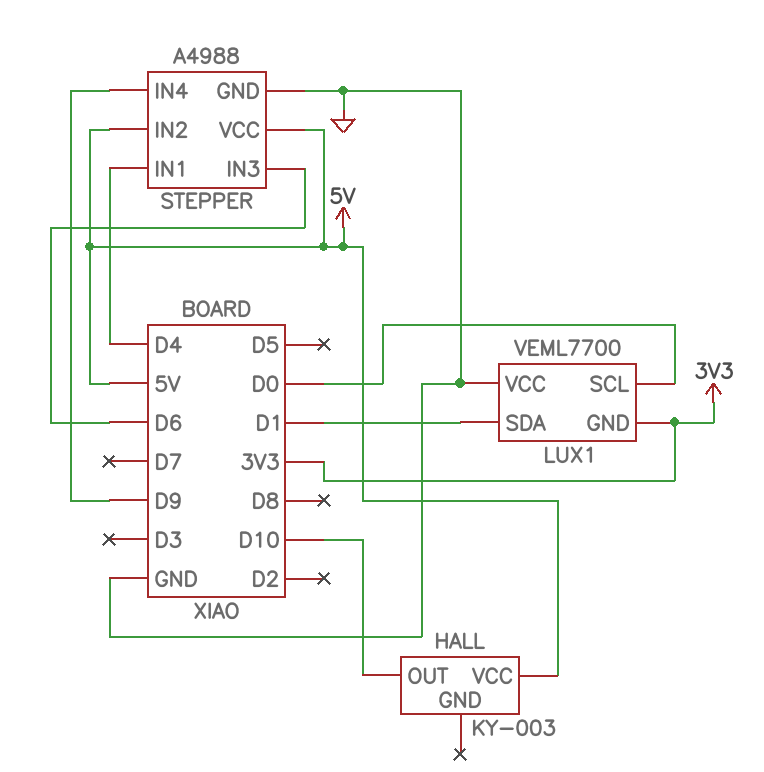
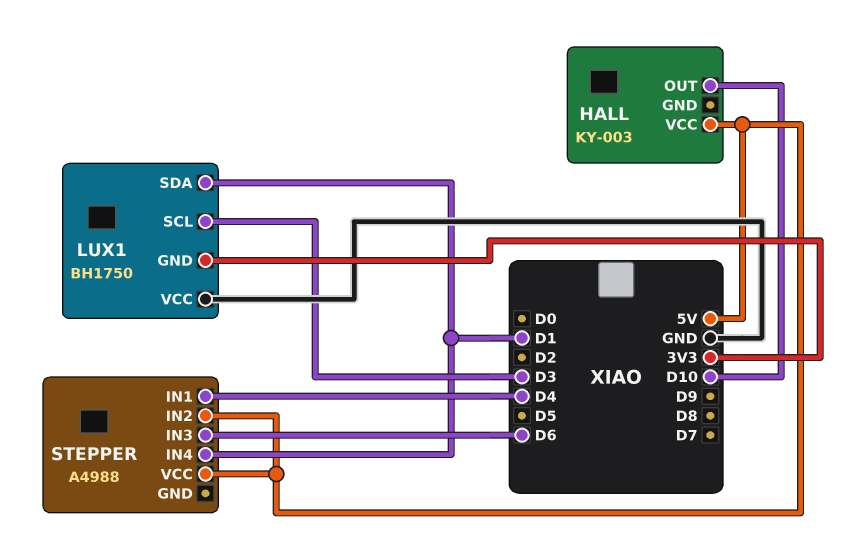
LUX1: VEML7700 -> BH1750
LUX1 pin SCL: D0 -> D3
STEPPER pin GND: GND -> none
STEPPER pin IN4: D9 -> D1

